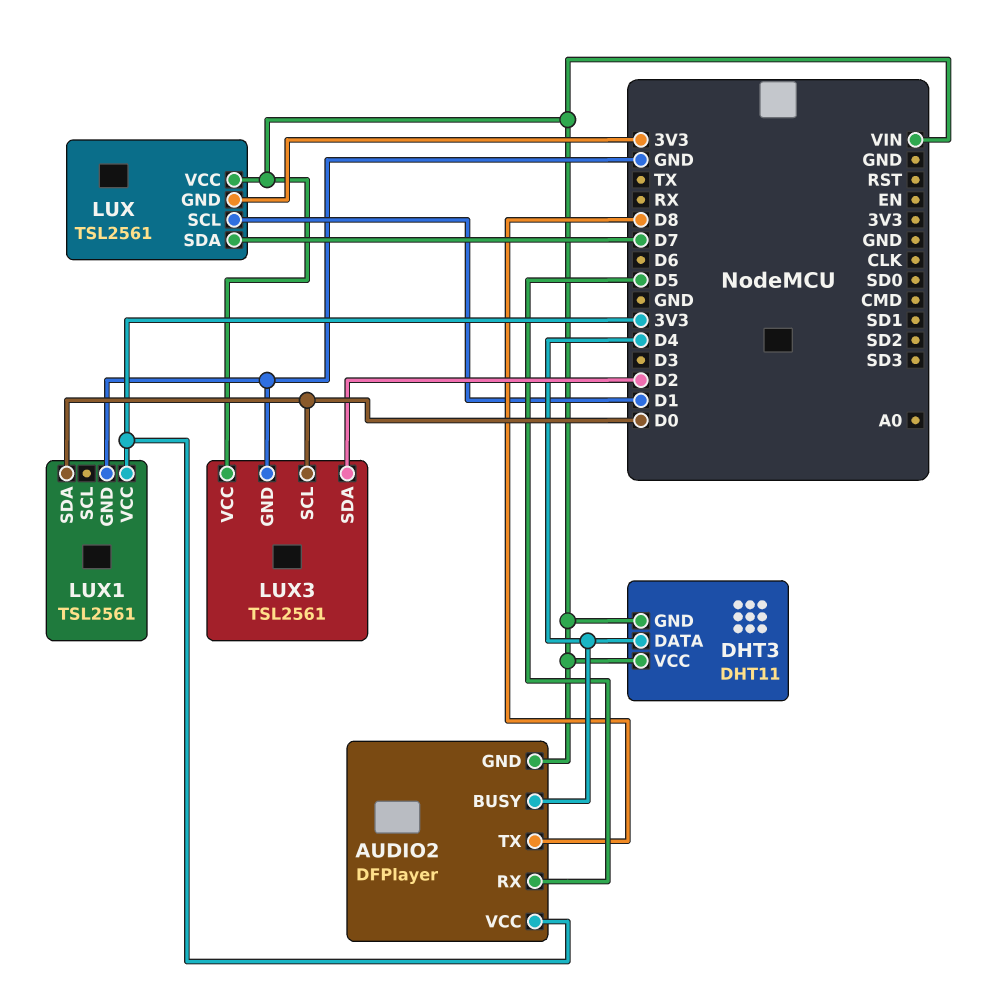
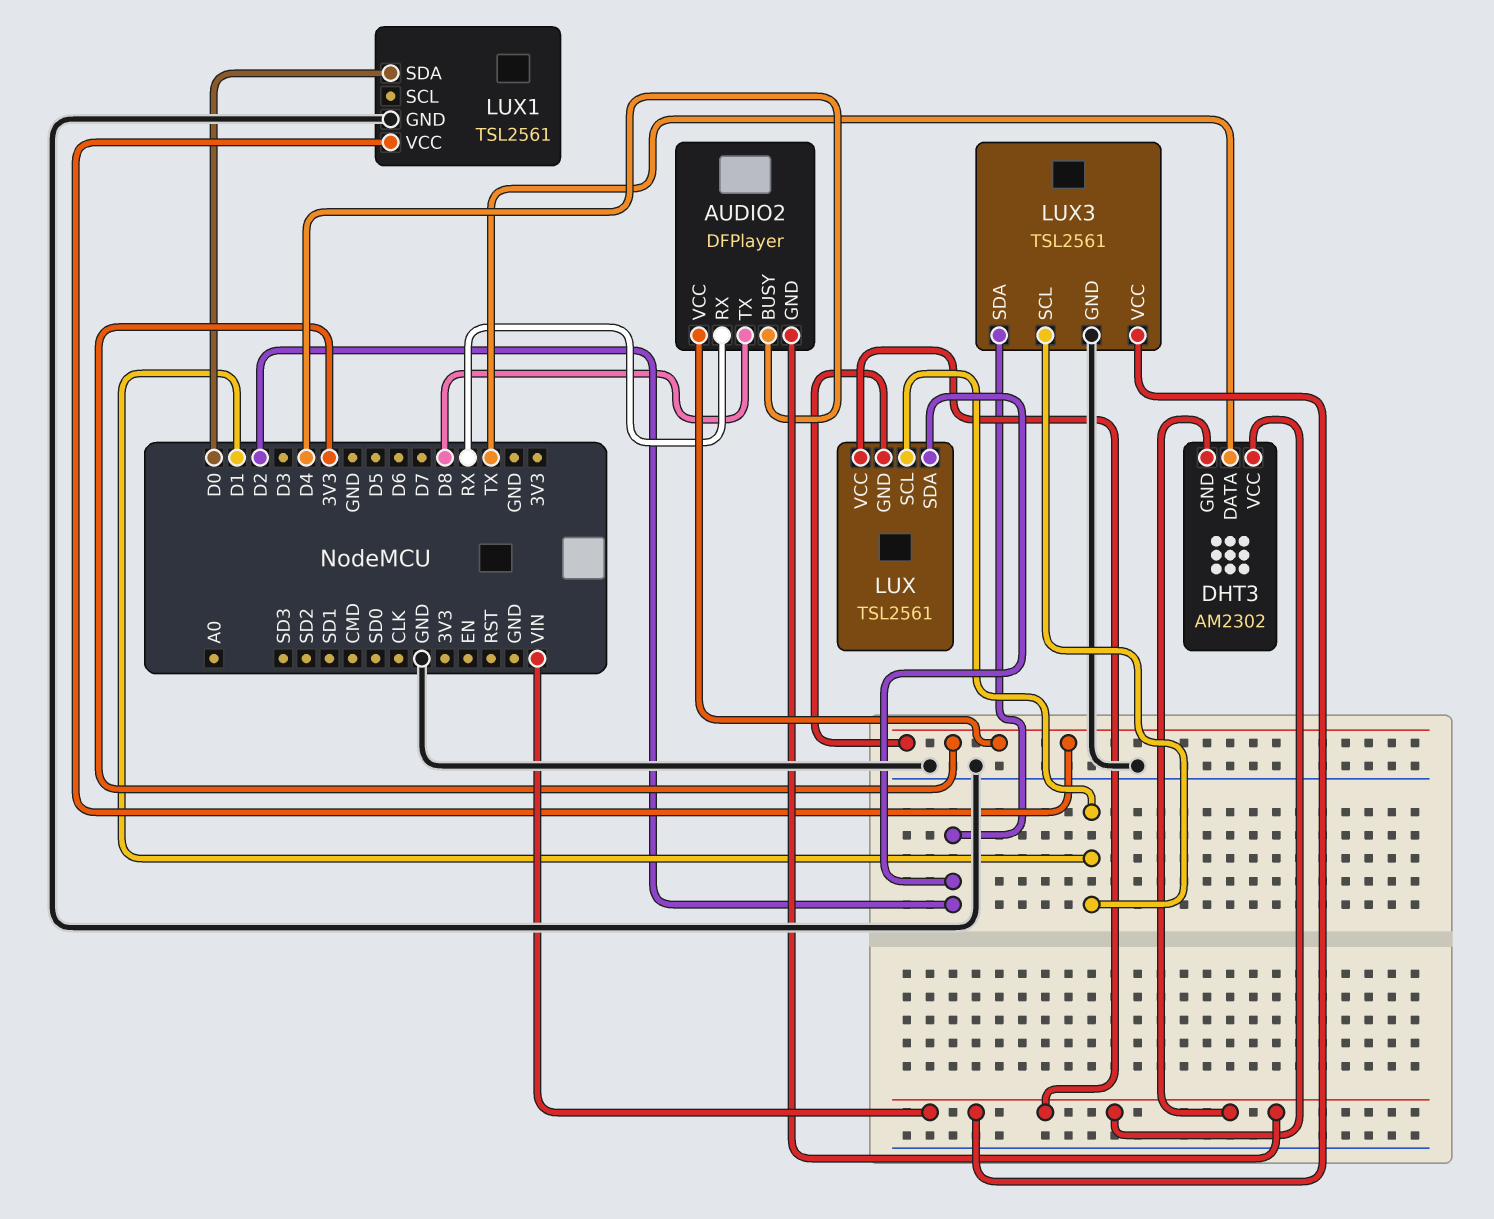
AUDIO2 pin RX: D5 -> RX
DHT3: DHT11 -> AM2302
DHT3 pin DATA: D4 -> TX
LUX pin SDA: D7 -> D2
LUX3 pin SCL: D0 -> D1

